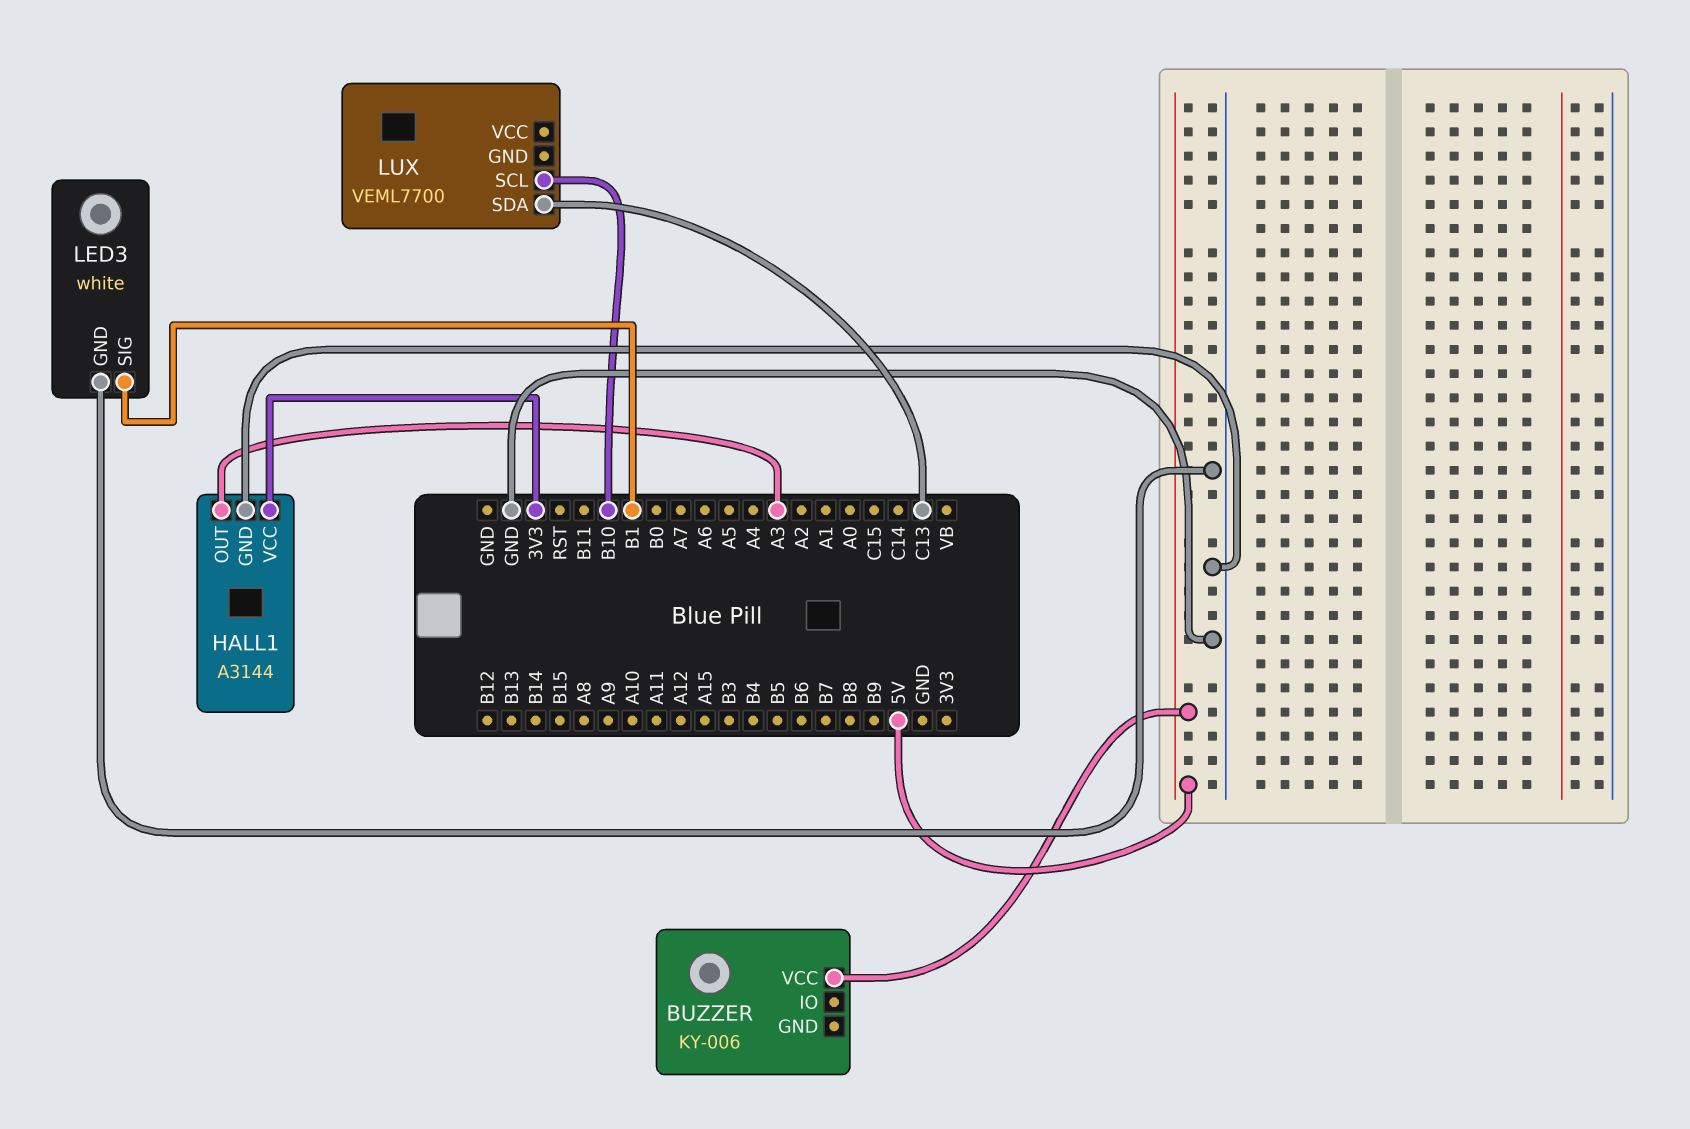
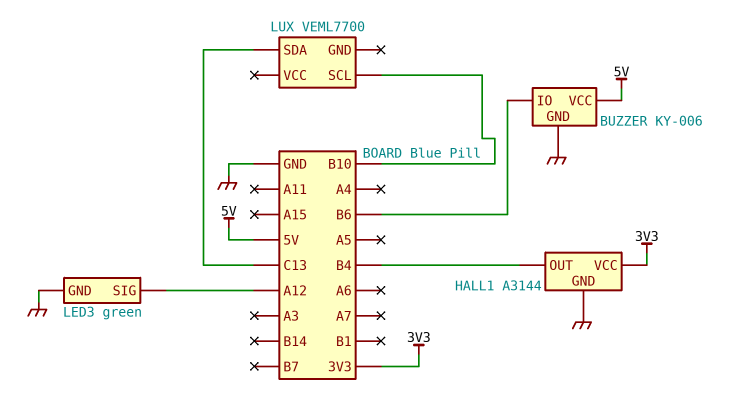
BUZZER pin GND: none -> GND
BUZZER pin IO: none -> B6
HALL1 pin OUT: A3 -> B4
LED3: white -> green
LED3 pin SIG: B1 -> A12

